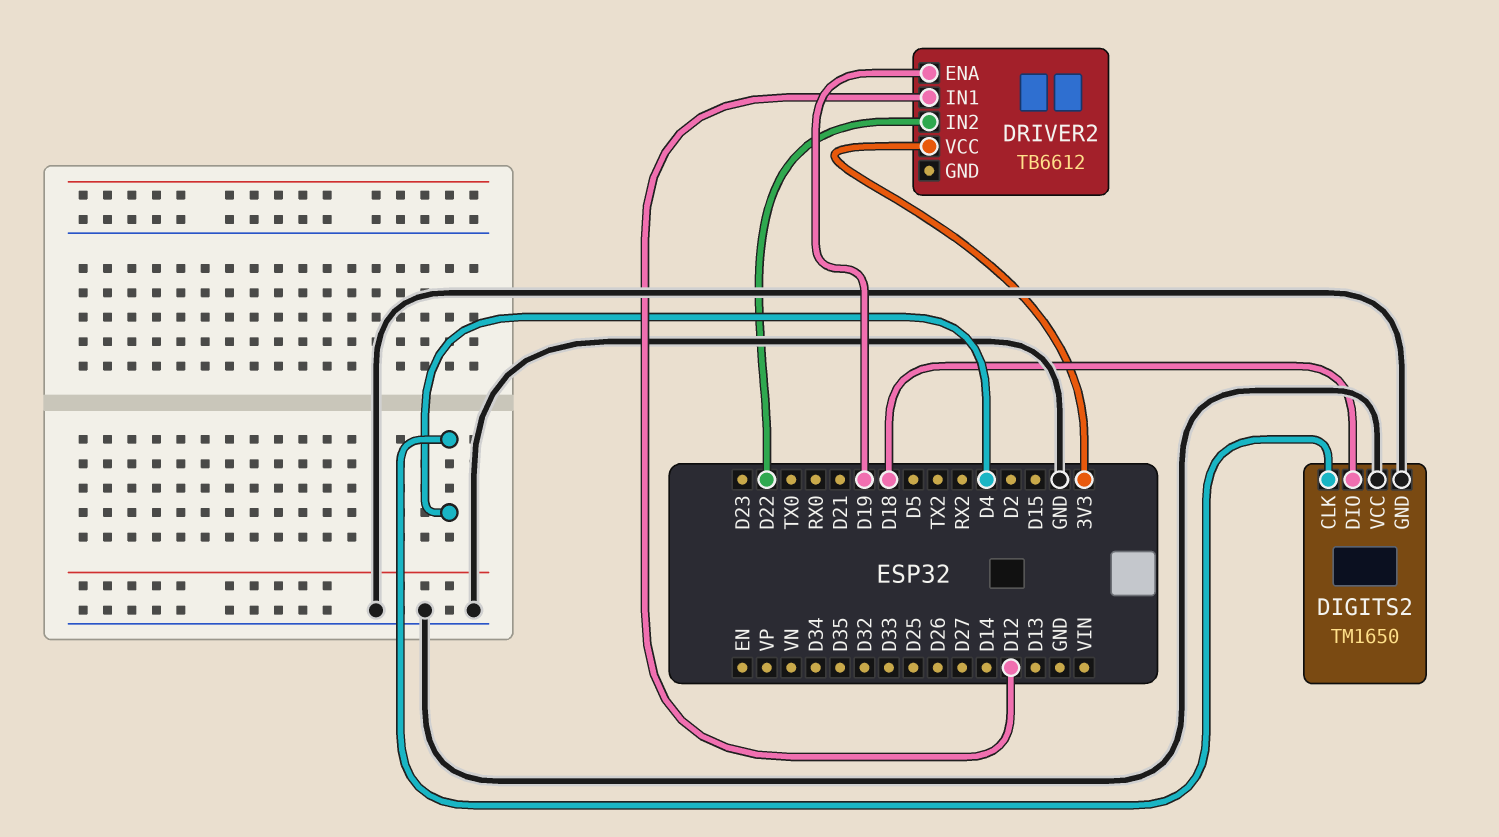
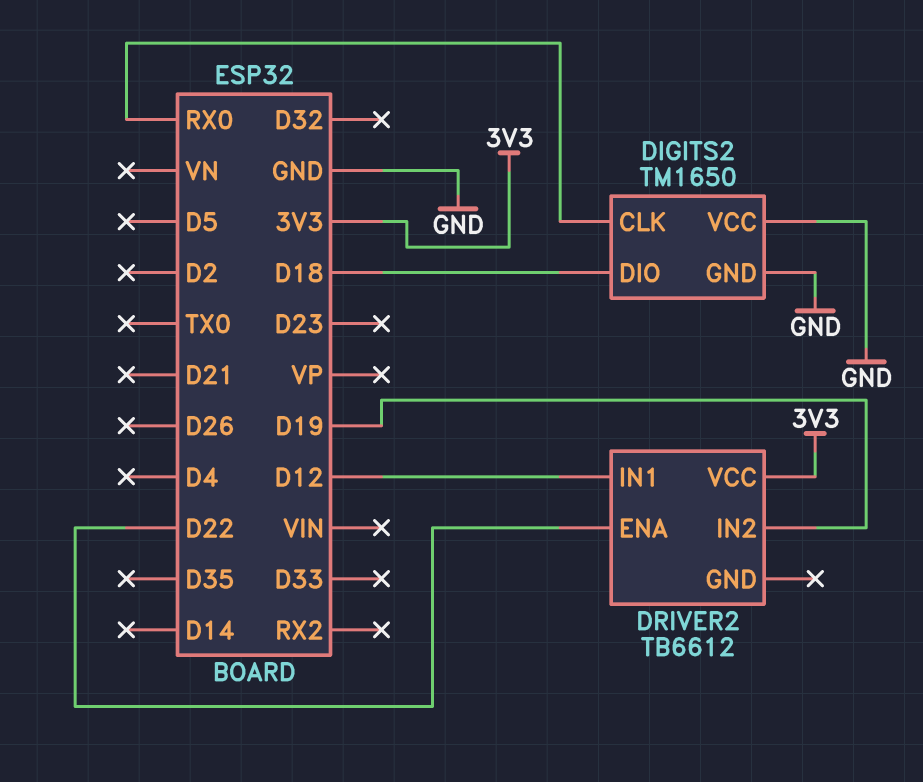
DIGITS2 pin CLK: D4 -> RX0
DRIVER2 pin ENA: D19 -> D22
DRIVER2 pin IN2: D22 -> D19

